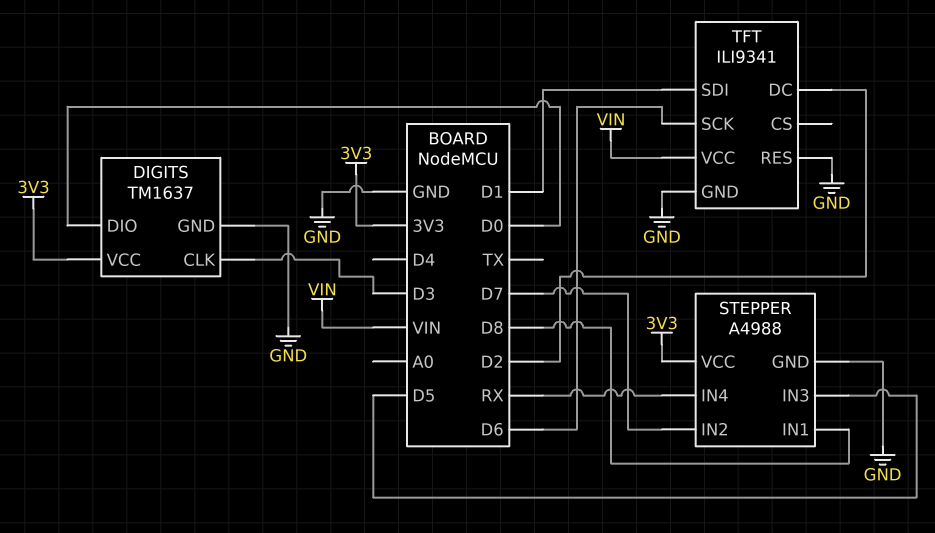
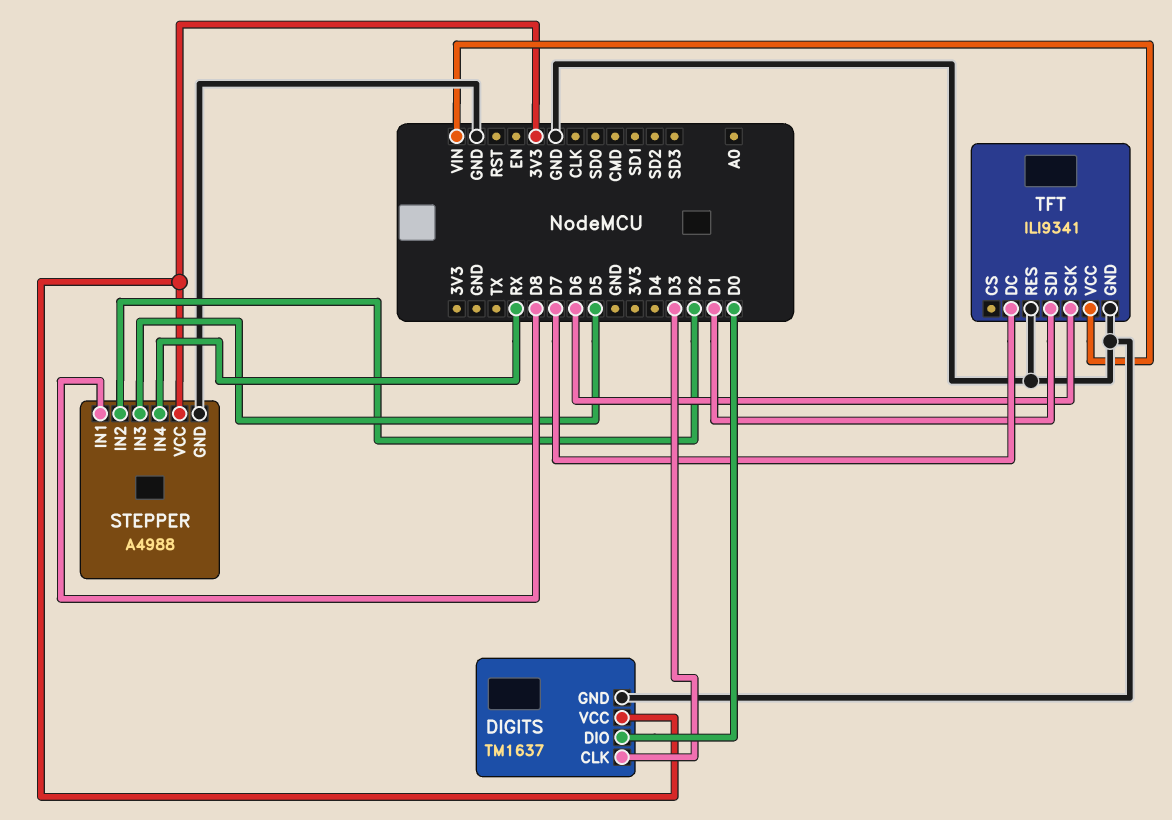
STEPPER pin IN2: D7 -> D2
TFT pin DC: D2 -> D7

